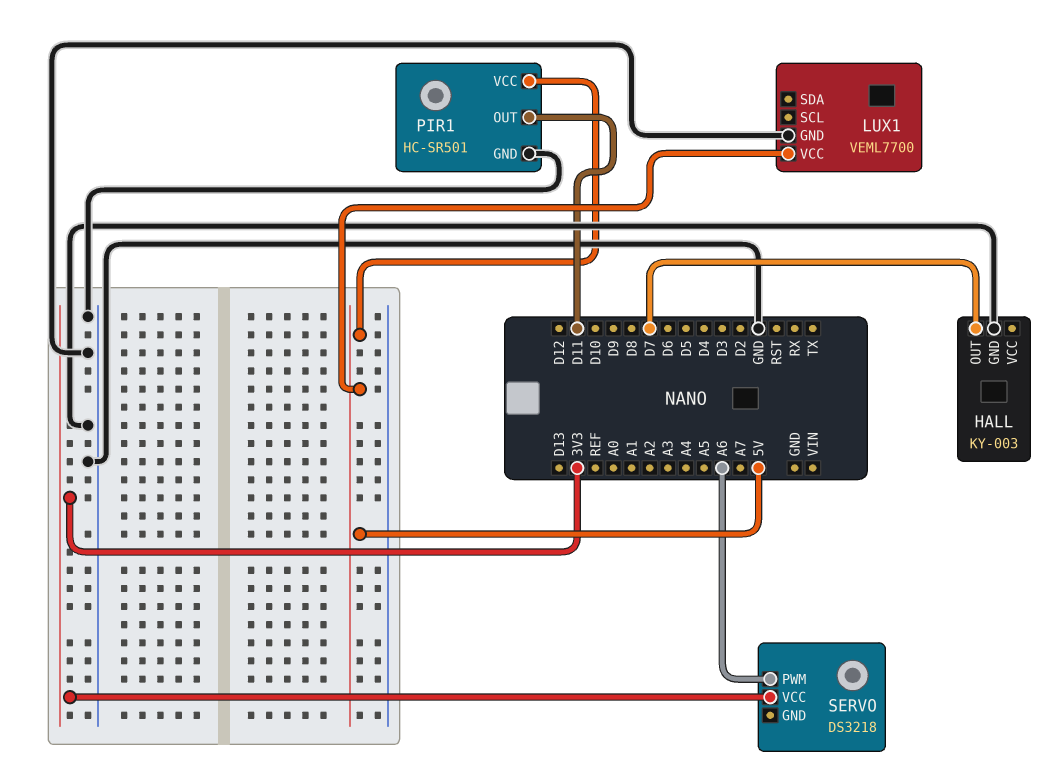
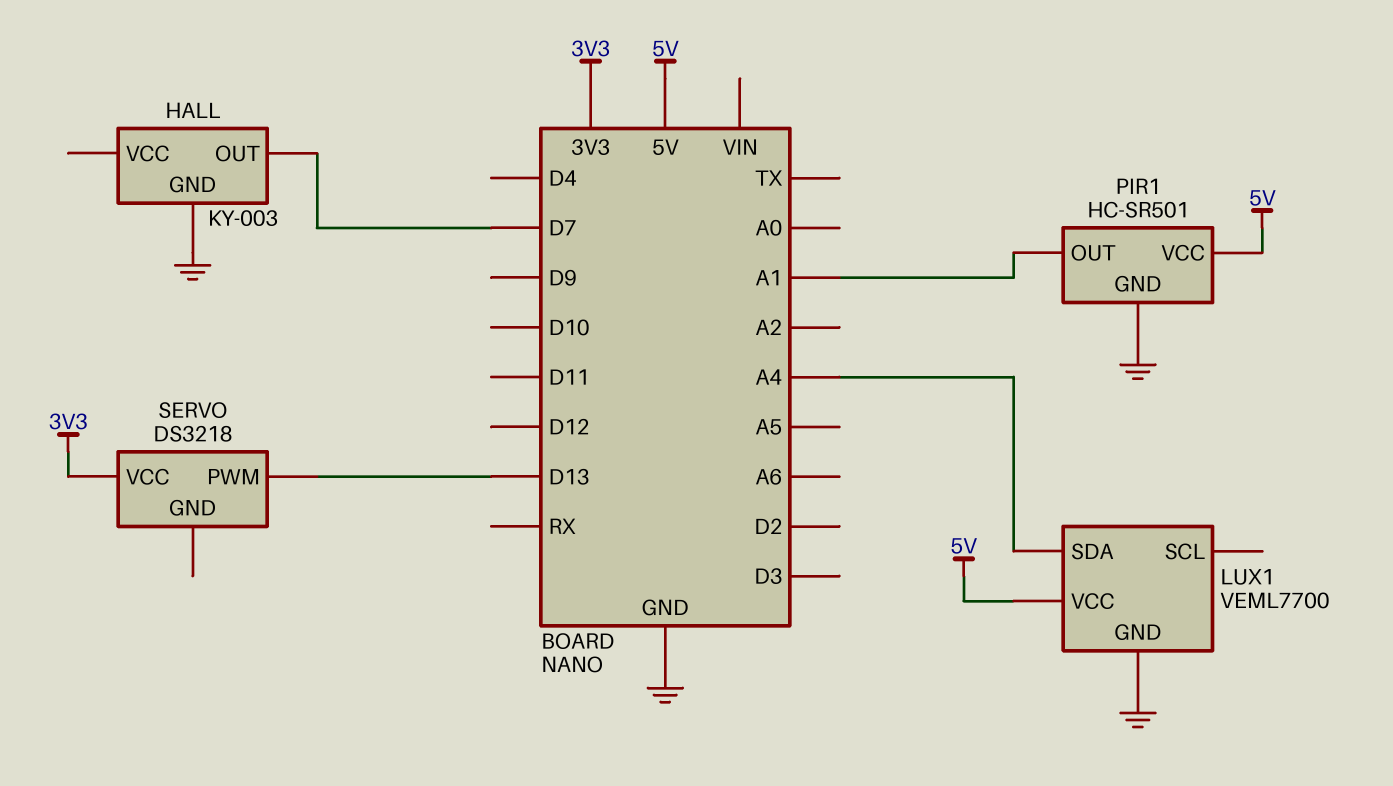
LUX1 pin SDA: none -> A4
PIR1 pin OUT: D11 -> A1
SERVO pin PWM: A6 -> D13

